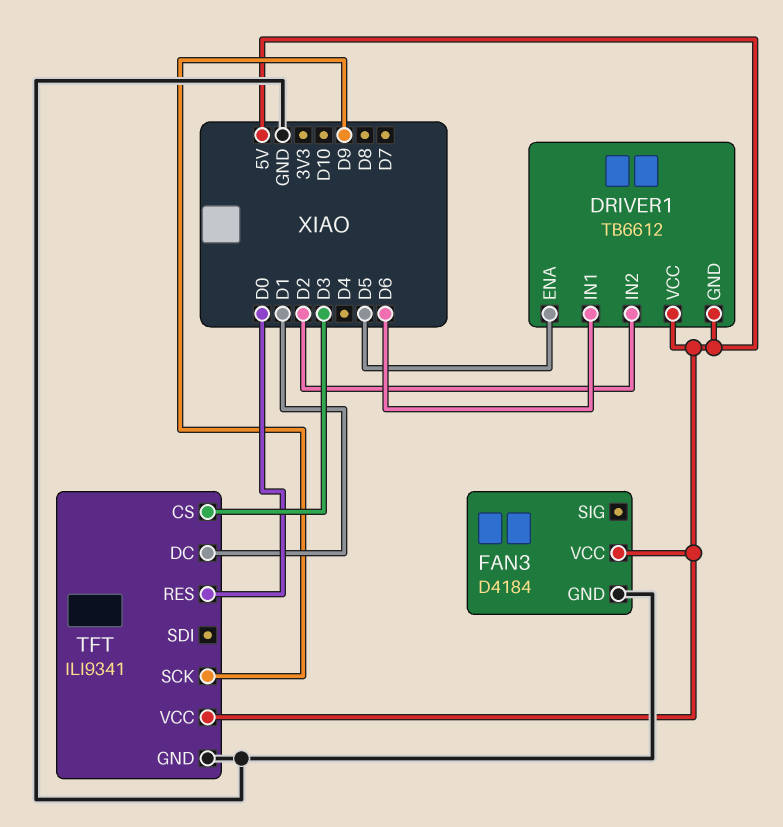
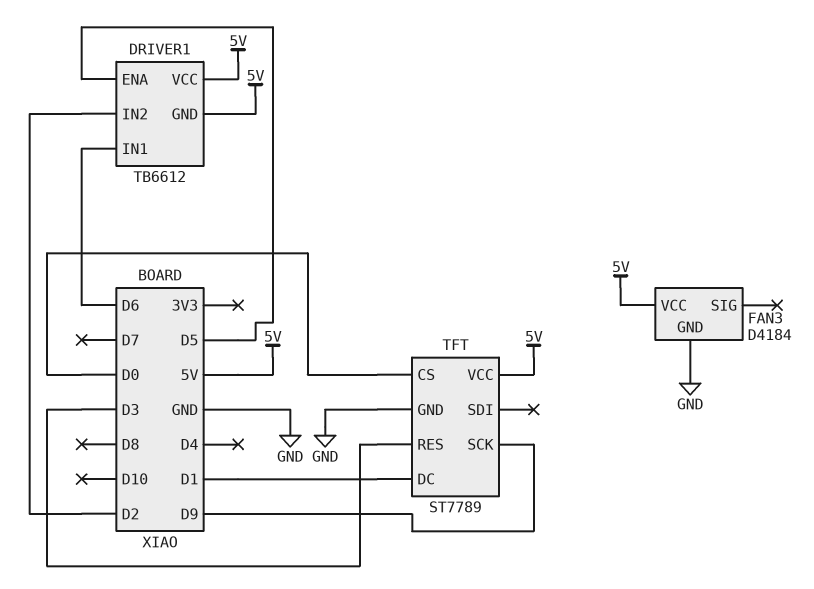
TFT: ILI9341 -> ST7789
TFT pin CS: D3 -> D0
TFT pin RES: D0 -> D3

